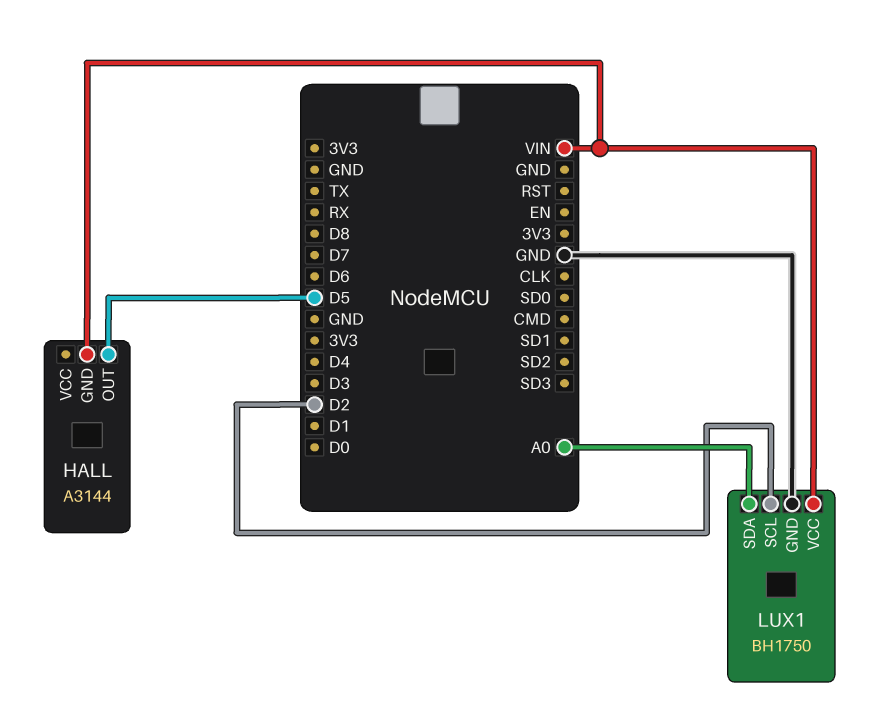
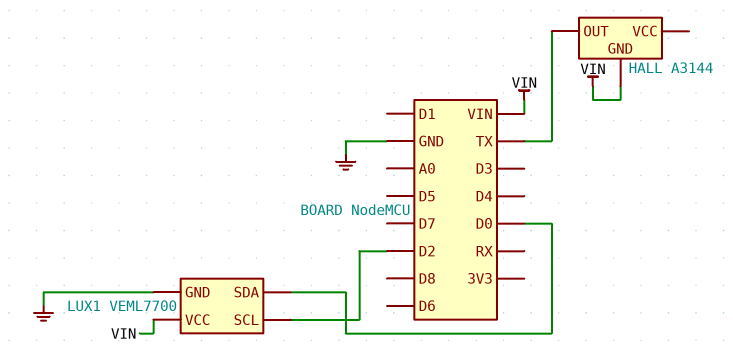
HALL pin OUT: D5 -> TX
LUX1: BH1750 -> VEML7700
LUX1 pin SDA: A0 -> D0

